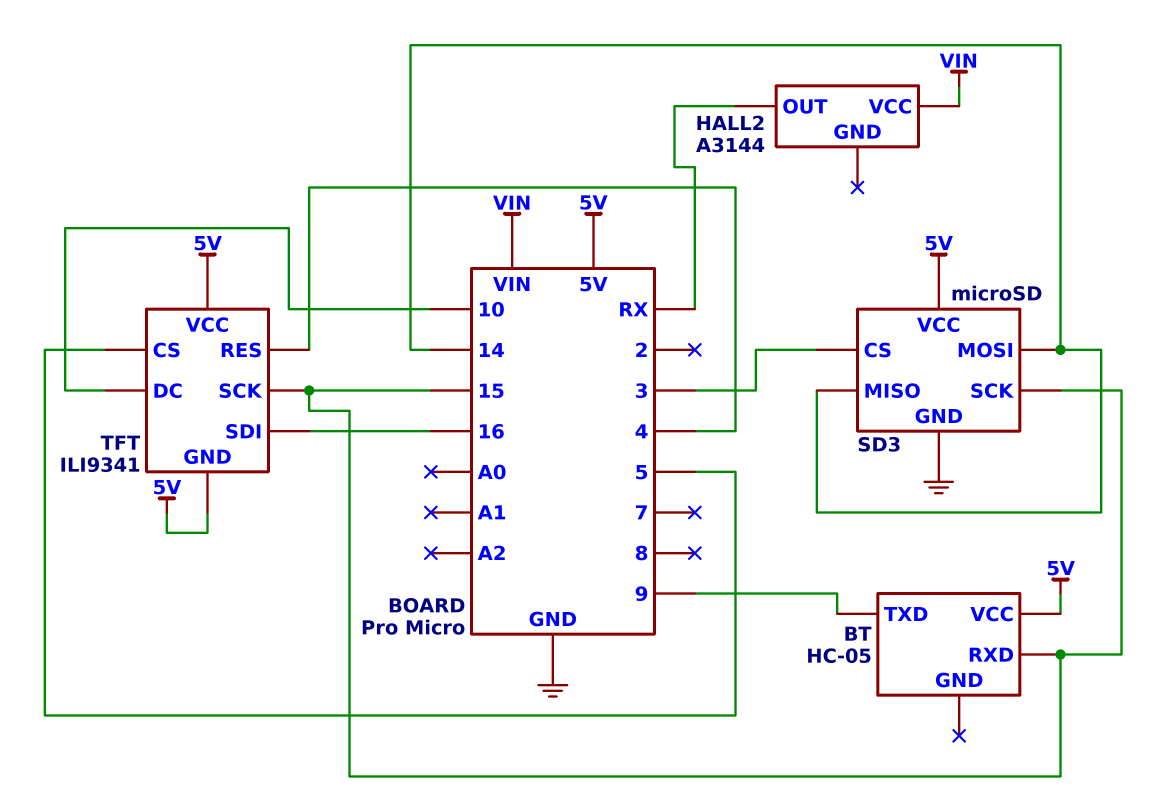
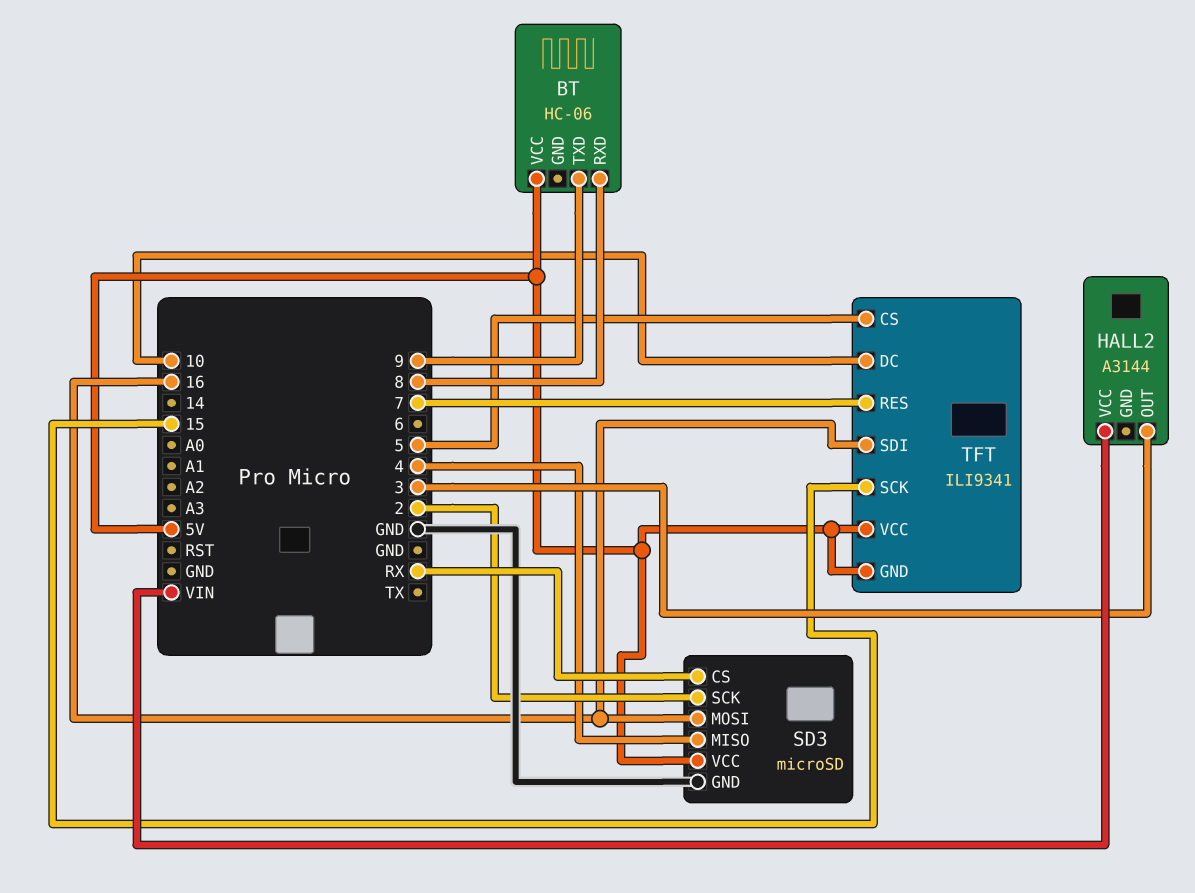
BT: HC-05 -> HC-06
BT pin RXD: 15 -> 8
HALL2 pin OUT: RX -> 3
SD3 pin CS: 3 -> RX
SD3 pin MISO: 14 -> 4
SD3 pin MOSI: 14 -> 16
SD3 pin SCK: 15 -> 2
TFT pin RES: 4 -> 7

